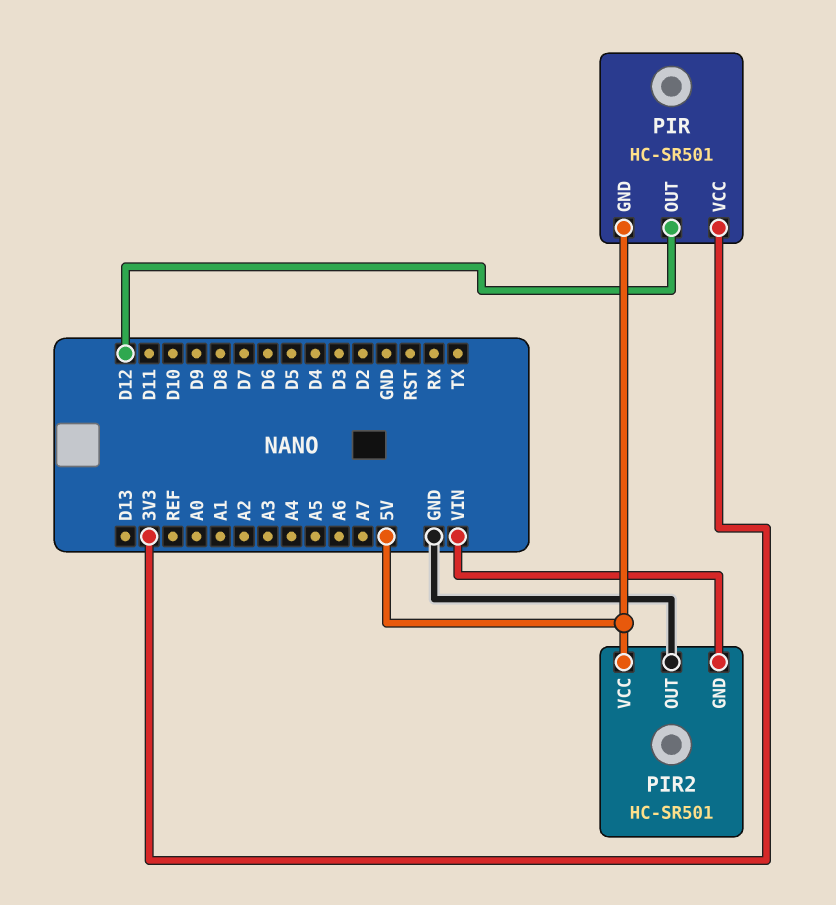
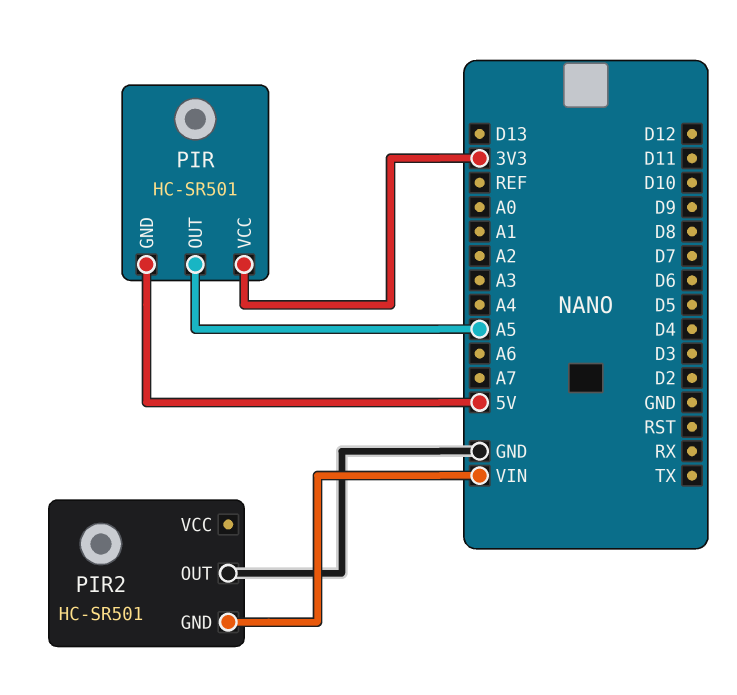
PIR pin OUT: D12 -> A5
PIR2 pin VCC: 5V -> none

